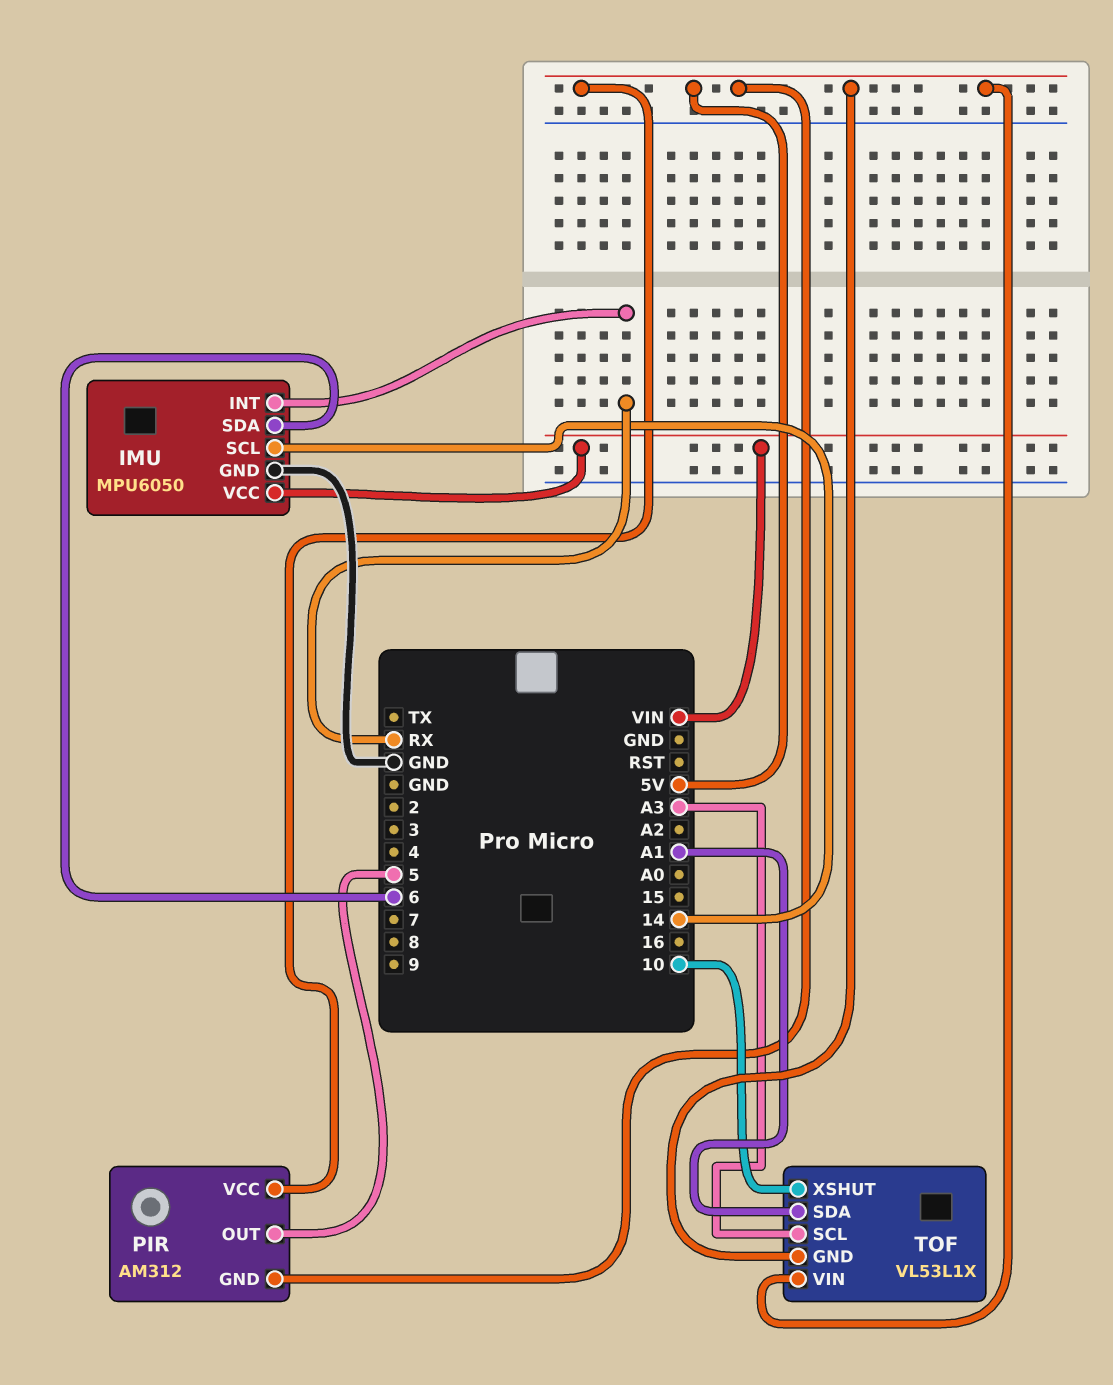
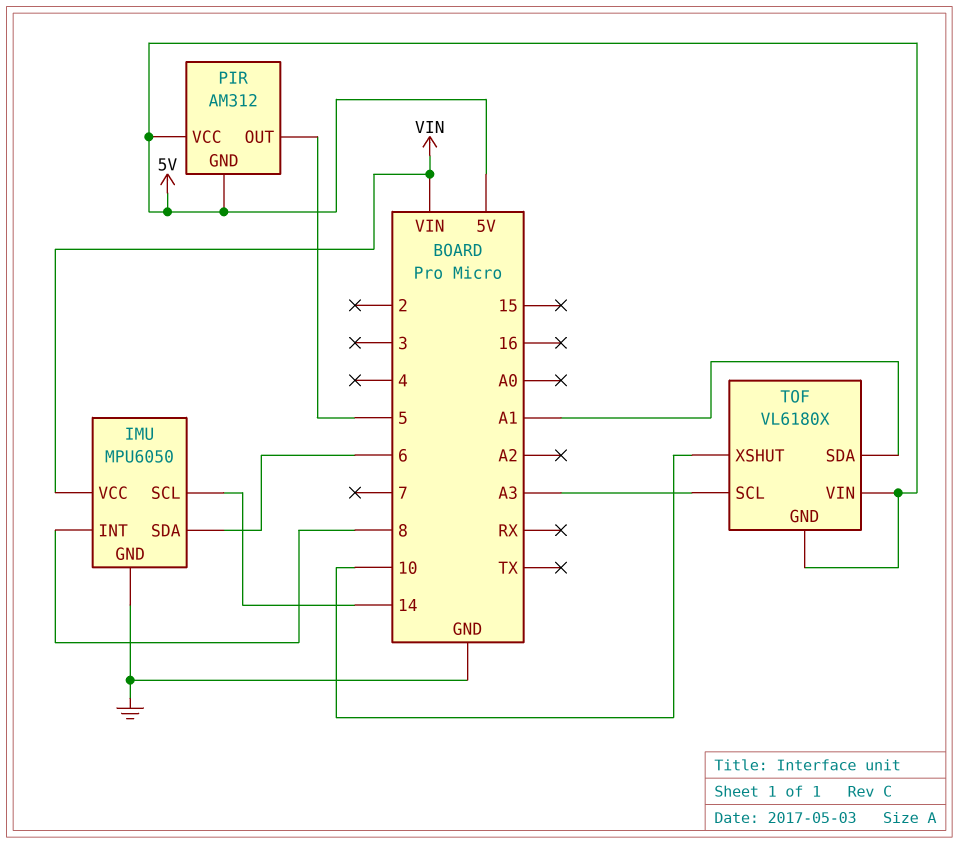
IMU pin INT: RX -> 8
TOF: VL53L1X -> VL6180X

